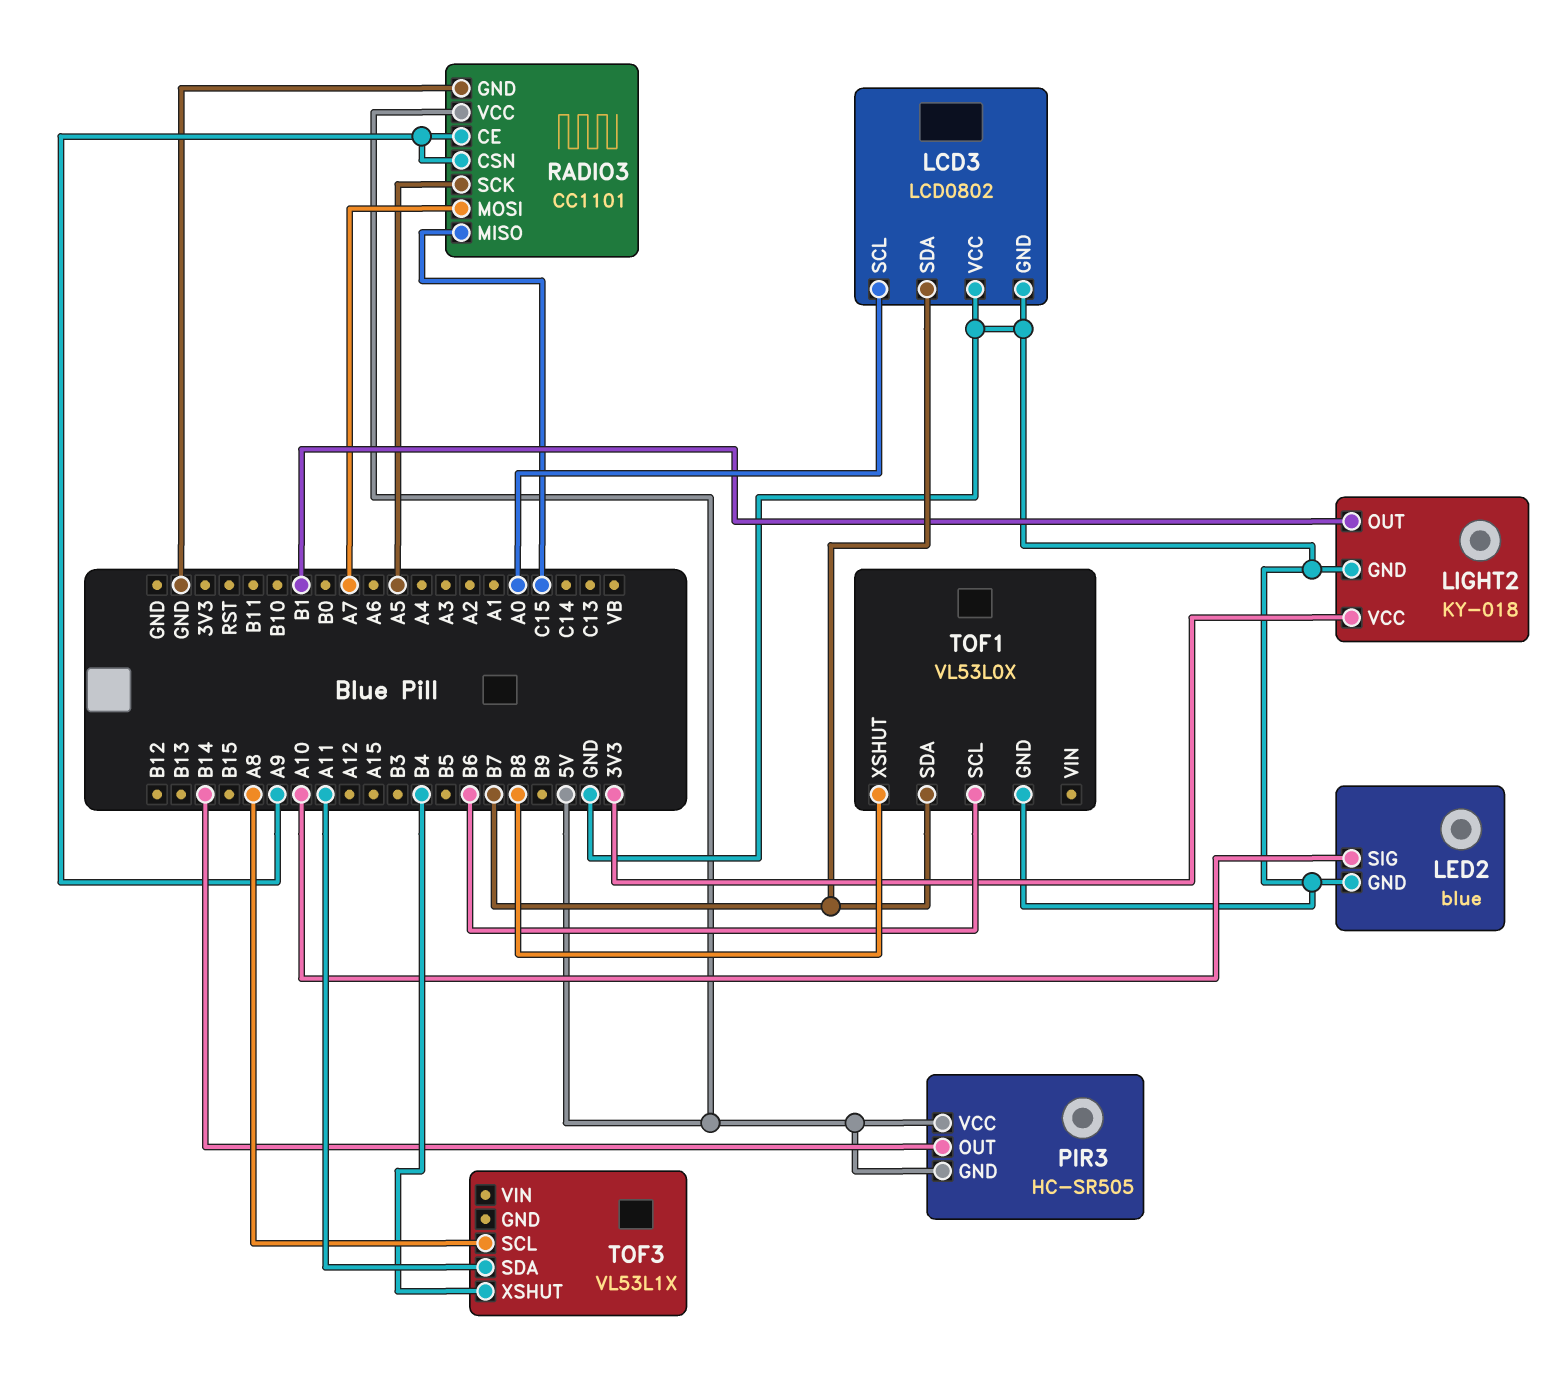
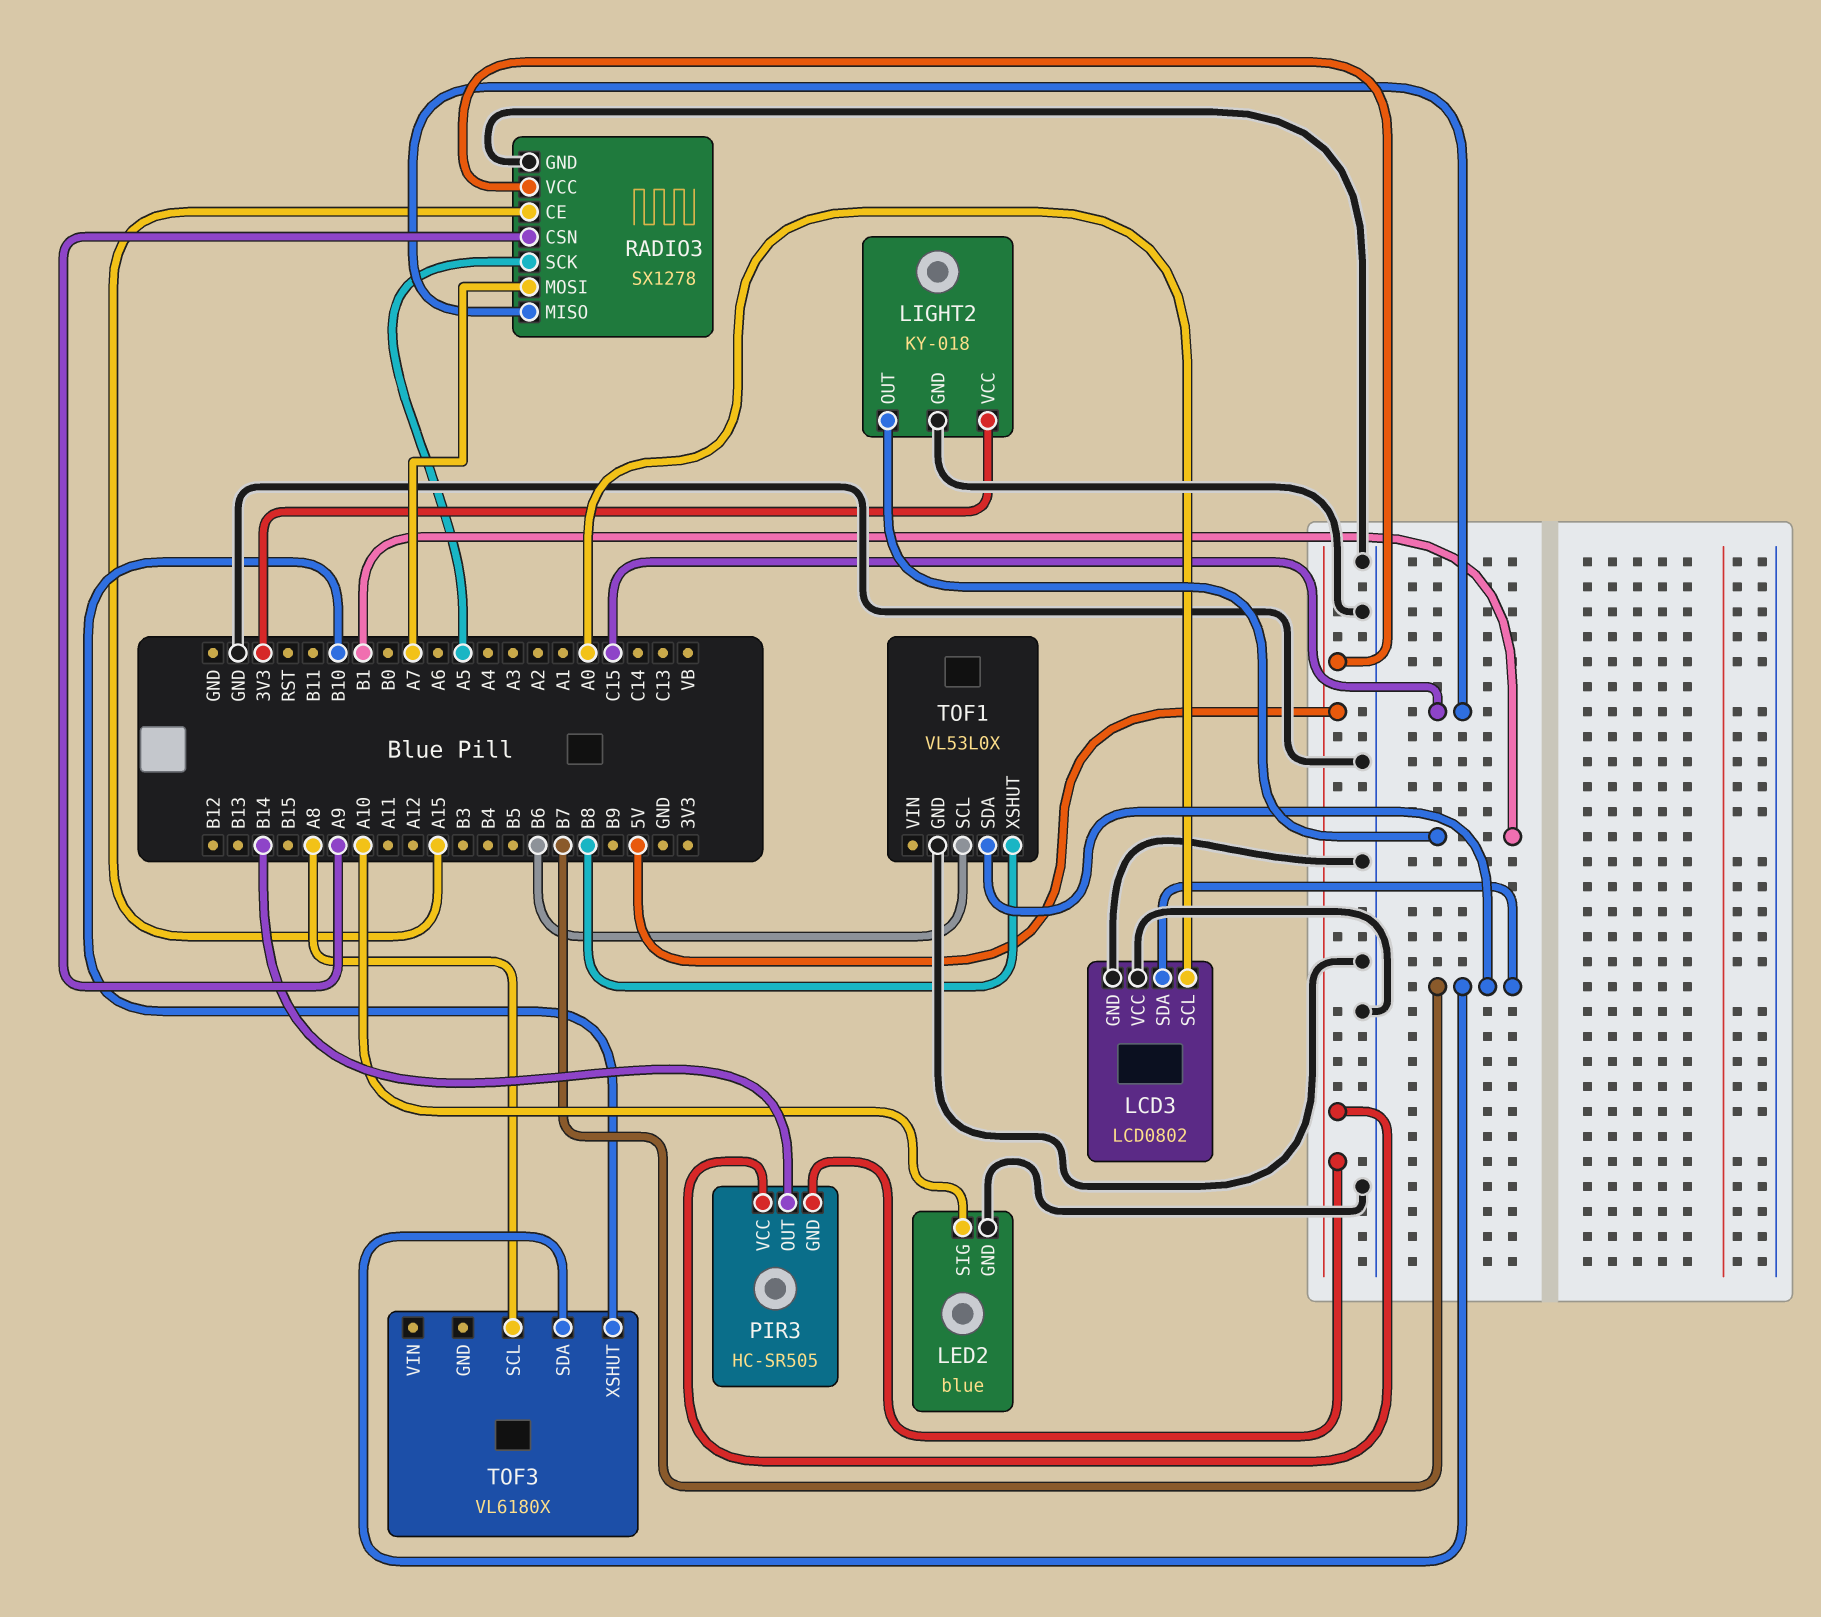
RADIO3: CC1101 -> SX1278
RADIO3 pin CE: A9 -> A15
TOF3: VL53L1X -> VL6180X
TOF3 pin SDA: A11 -> B7
TOF3 pin XSHUT: B4 -> B10

